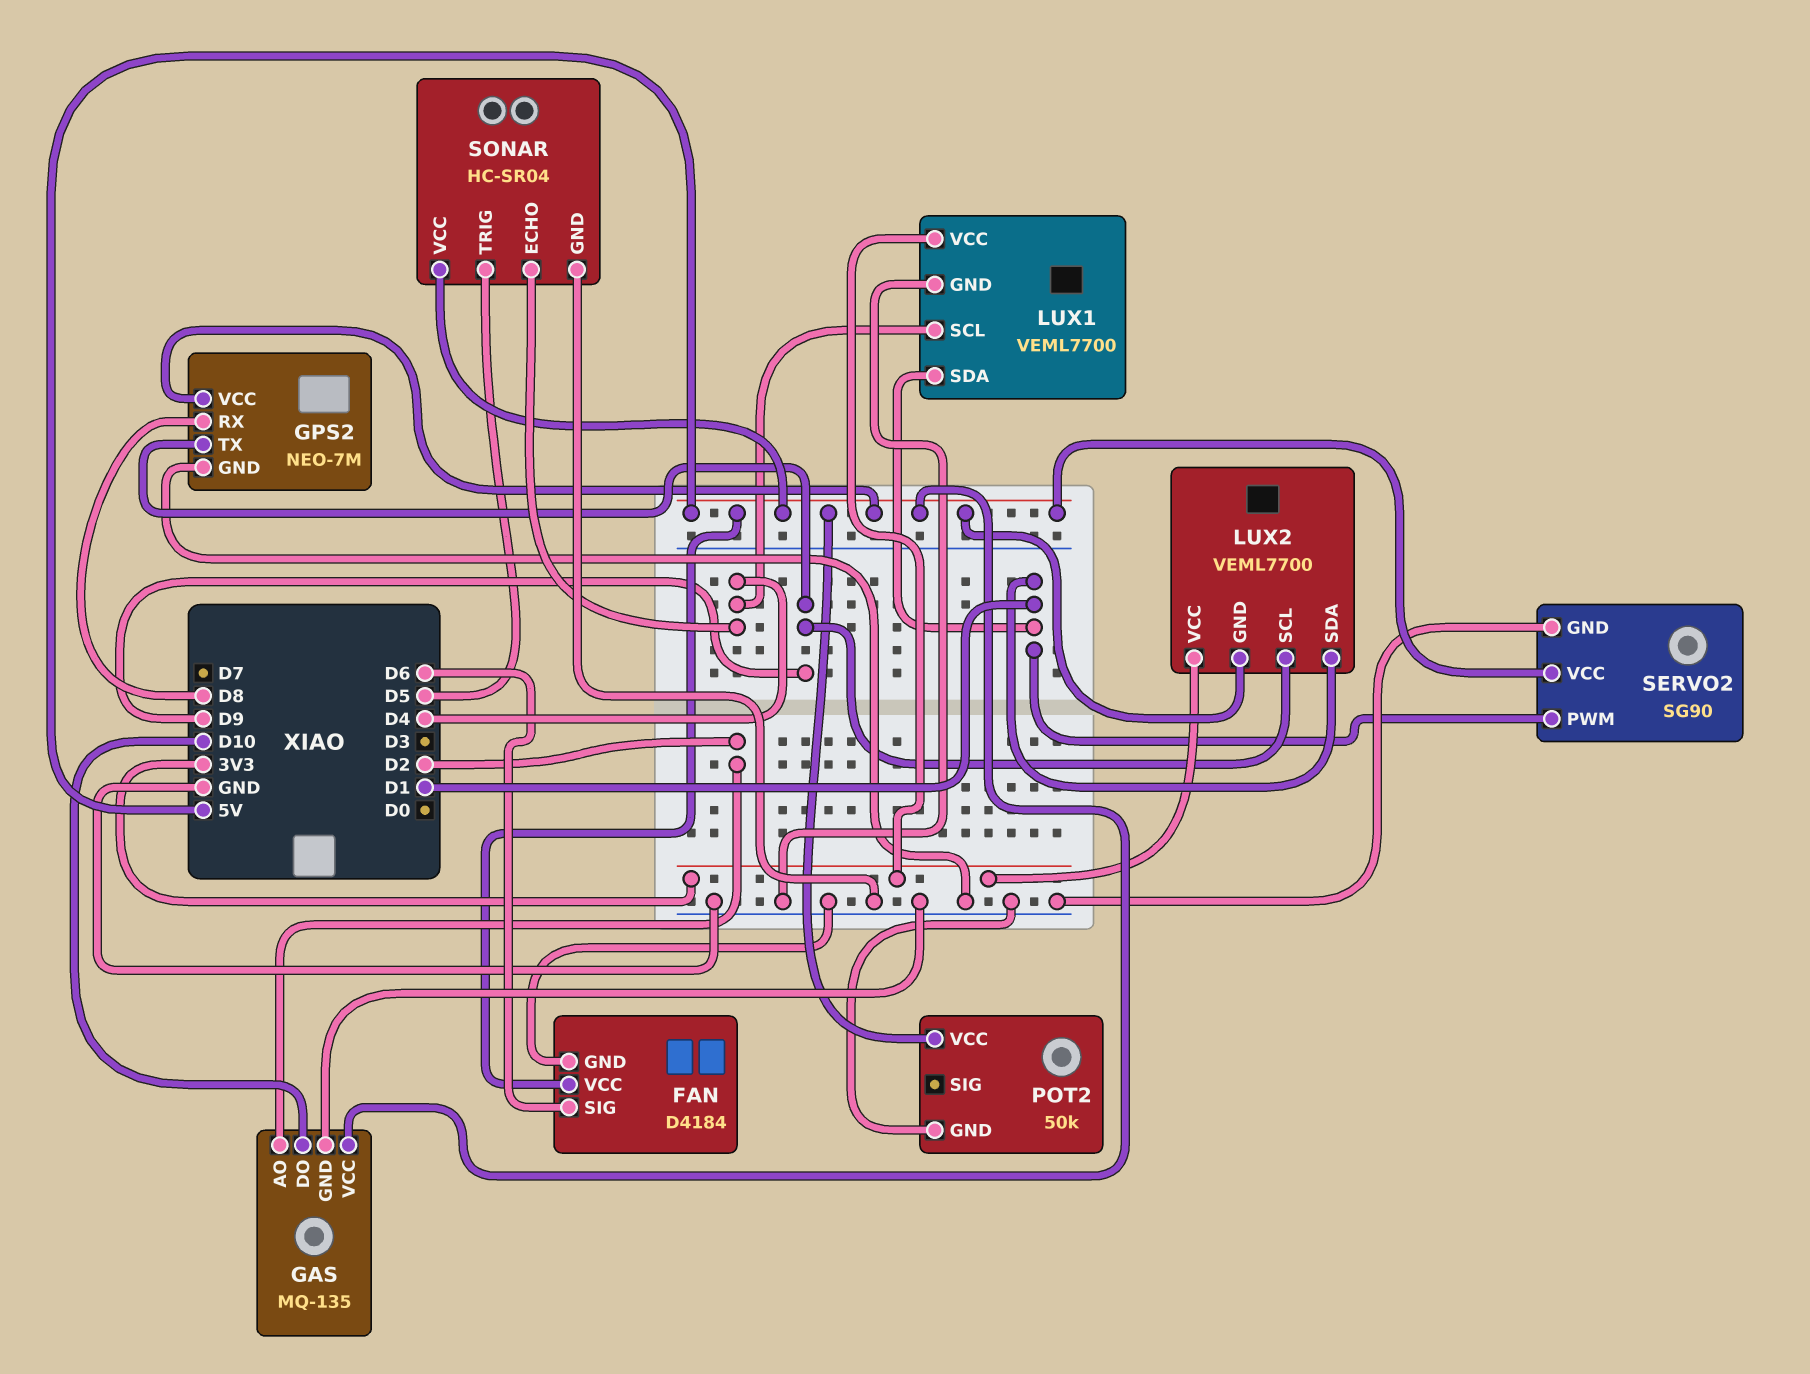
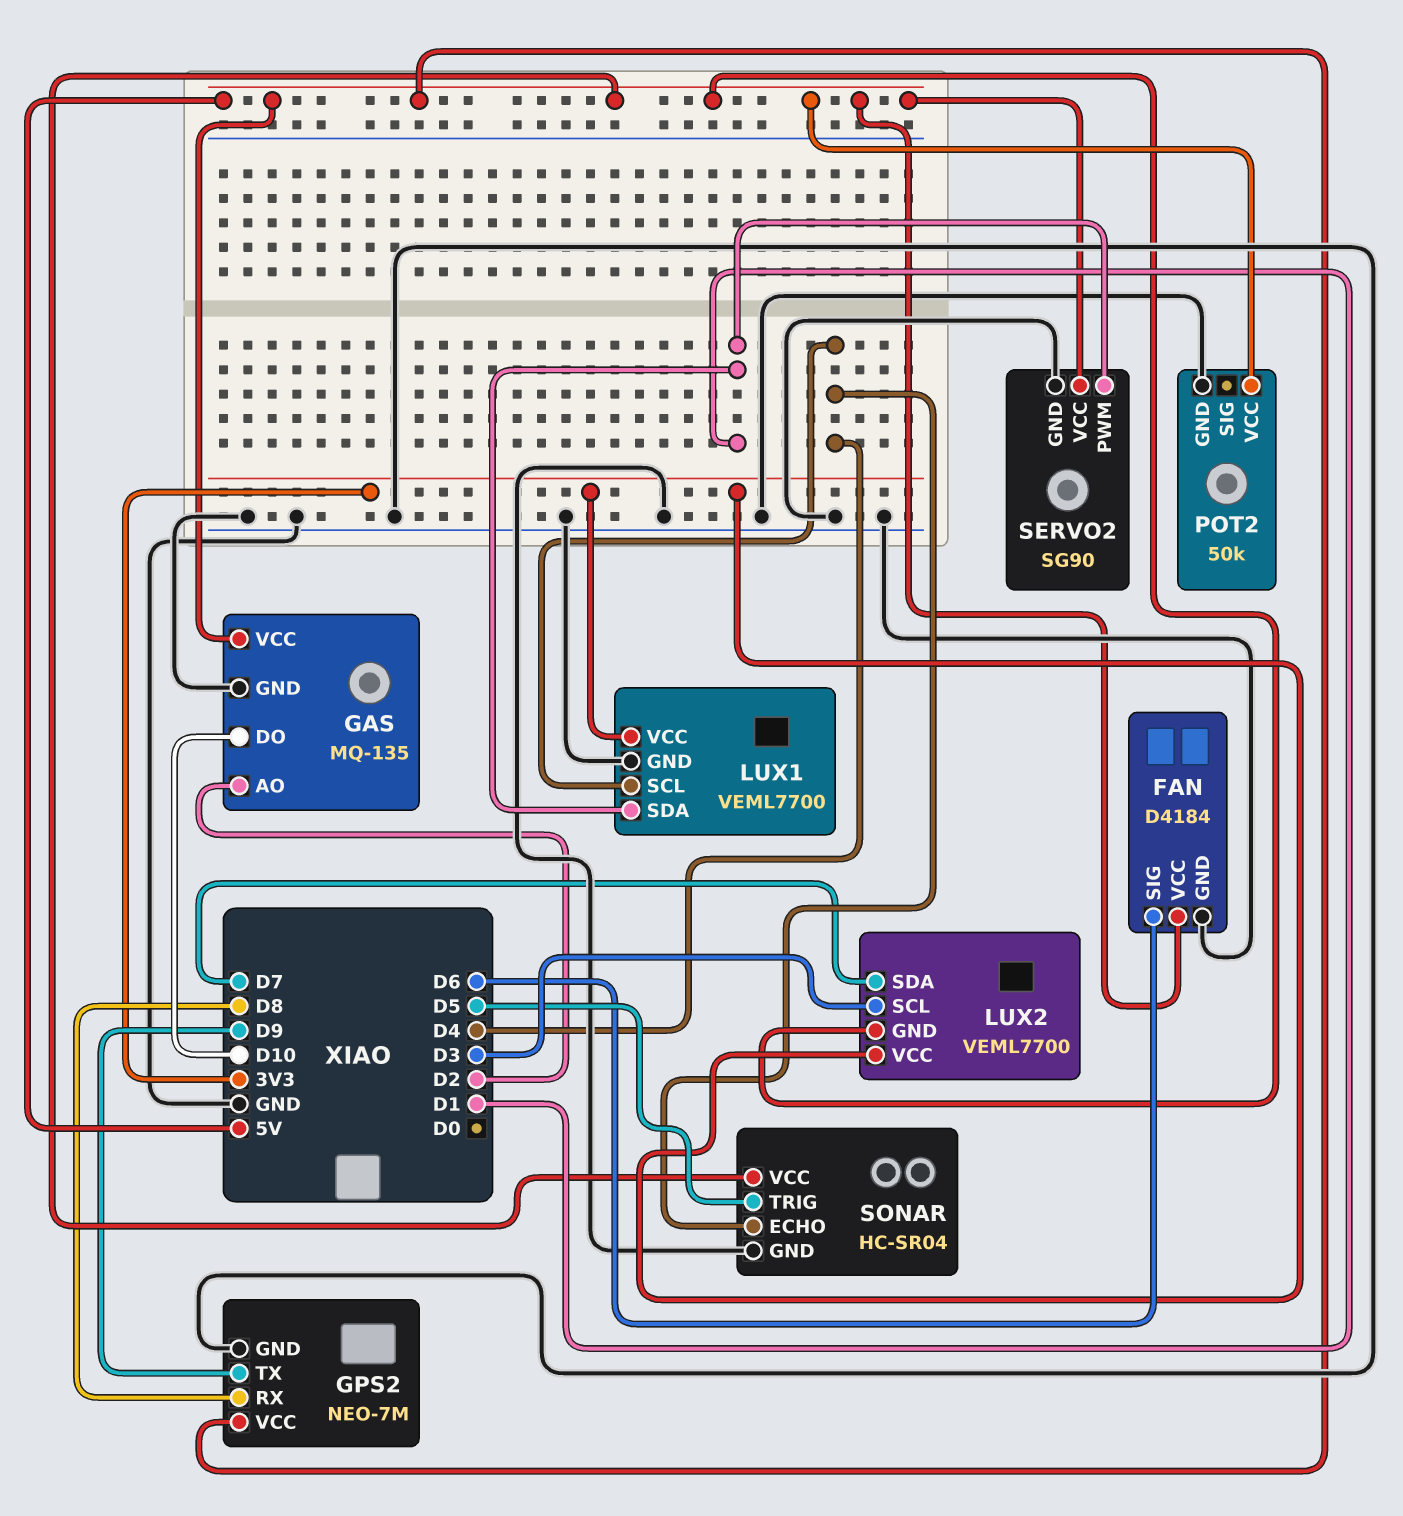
LUX2 pin SCL: D9 -> D3
LUX2 pin SDA: D1 -> D7

